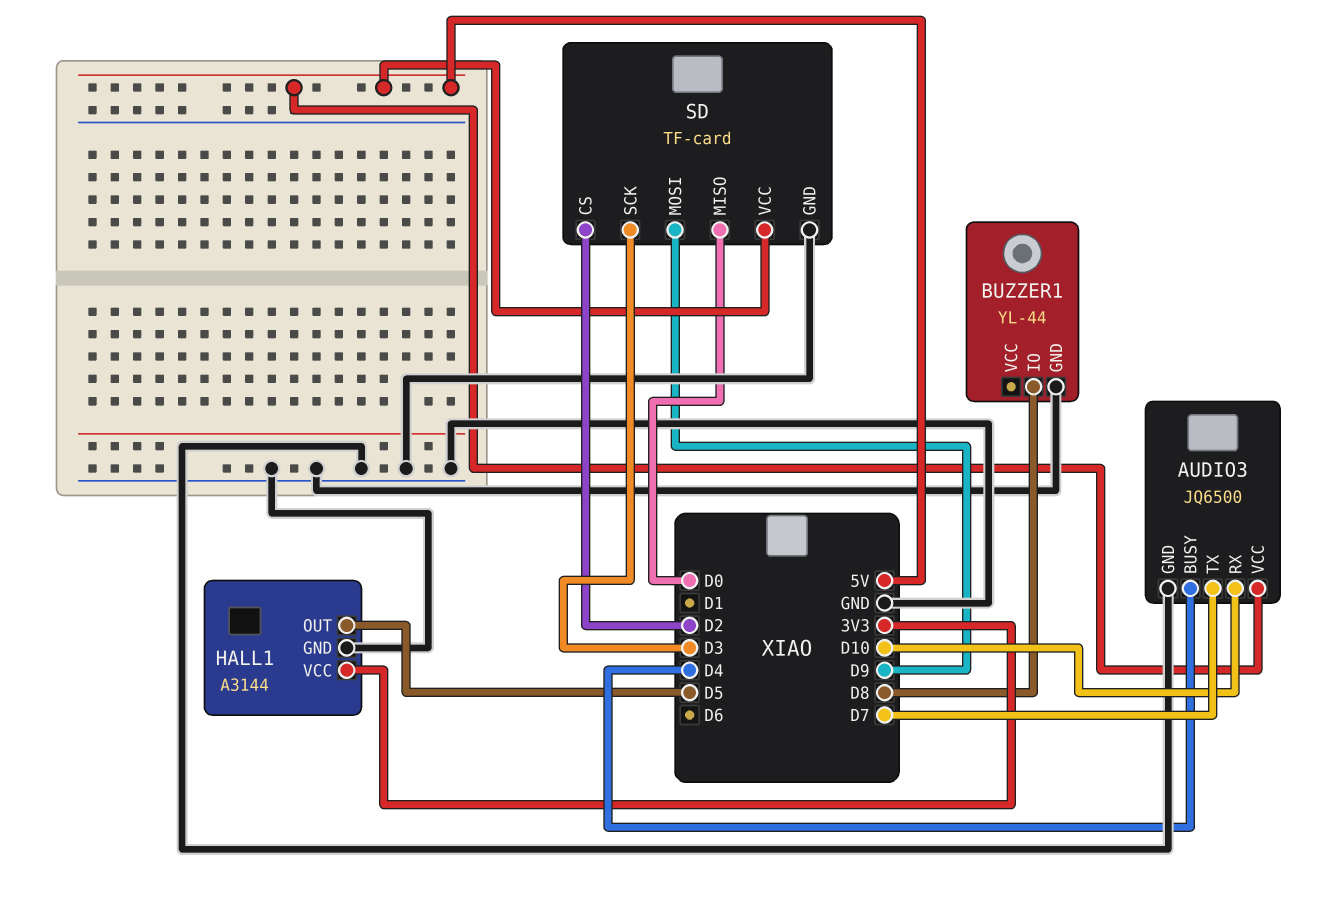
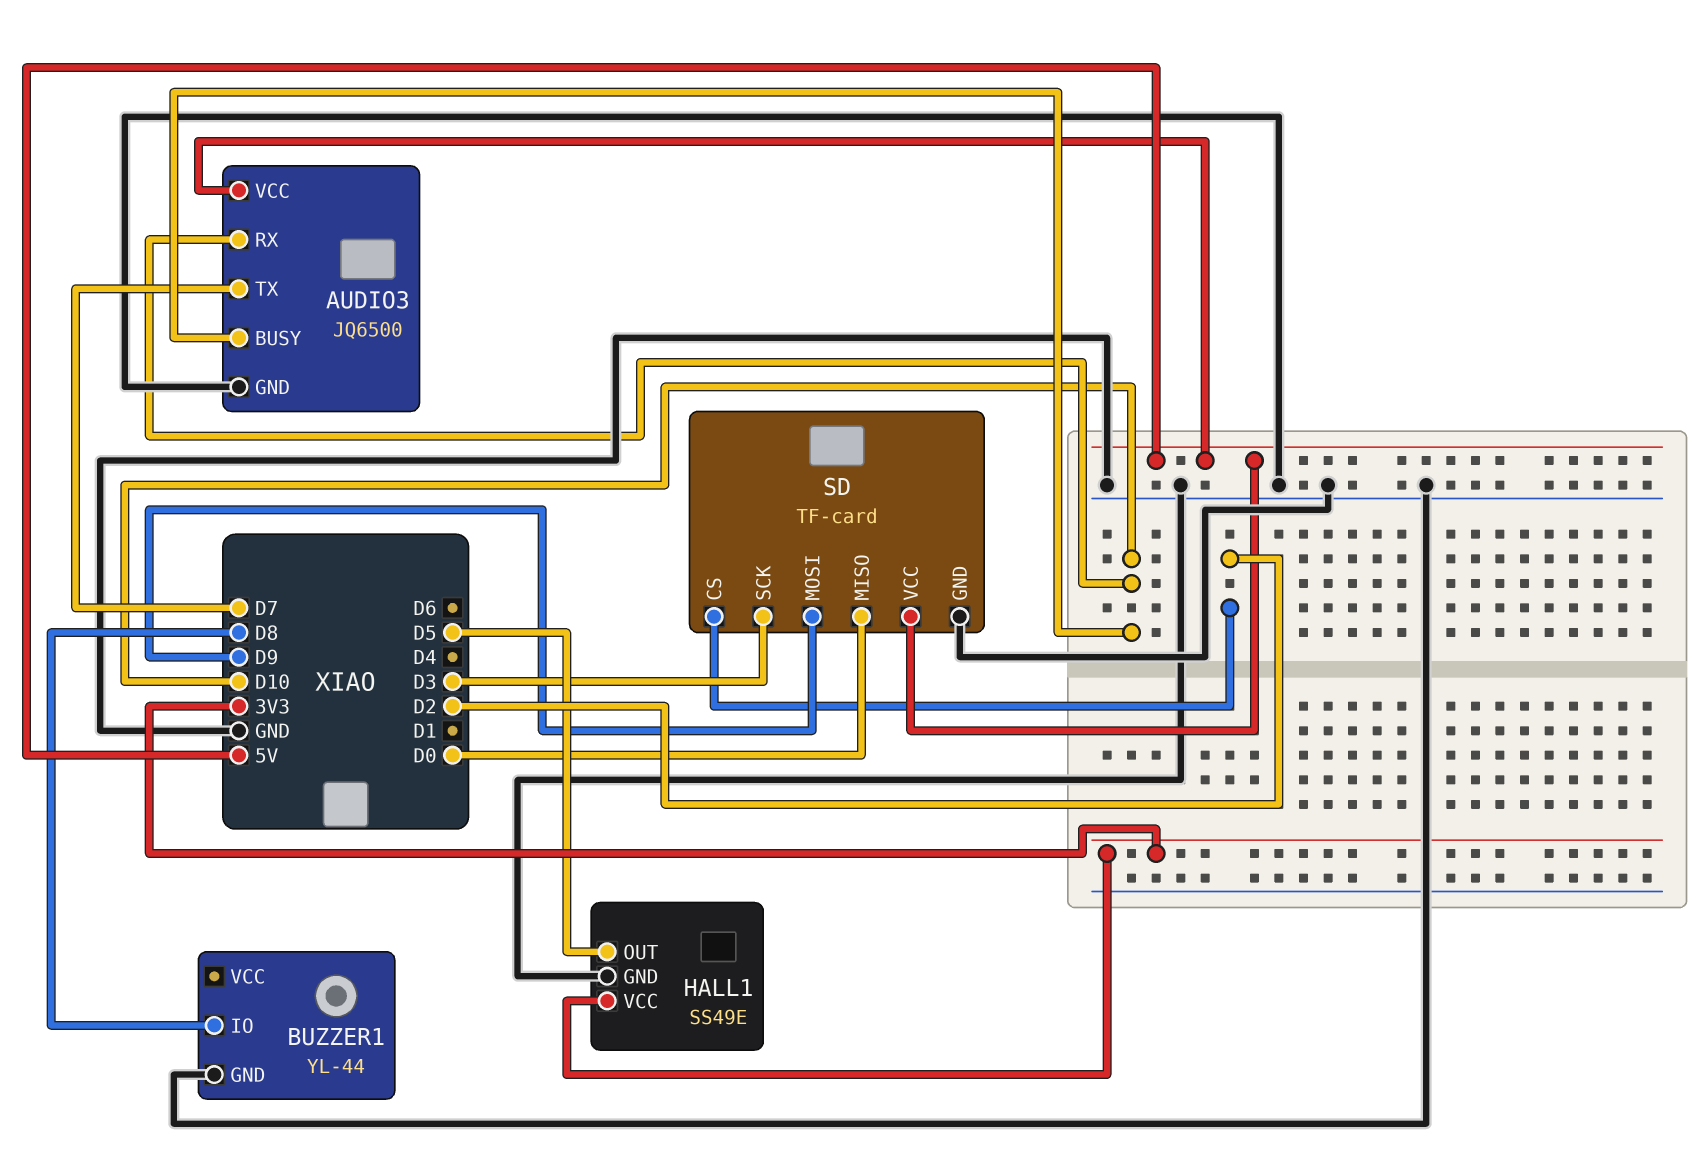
AUDIO3 pin BUSY: D4 -> D10
HALL1: A3144 -> SS49E

